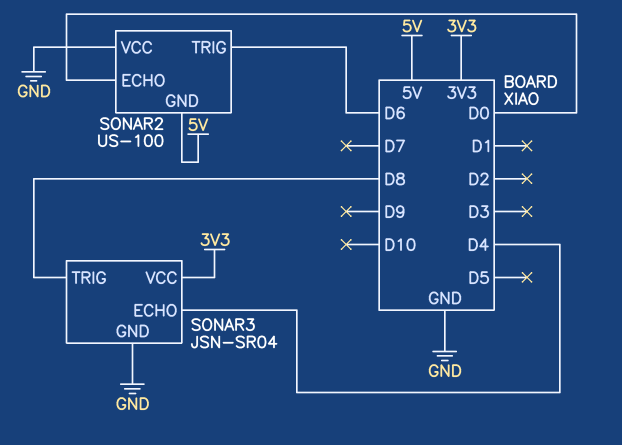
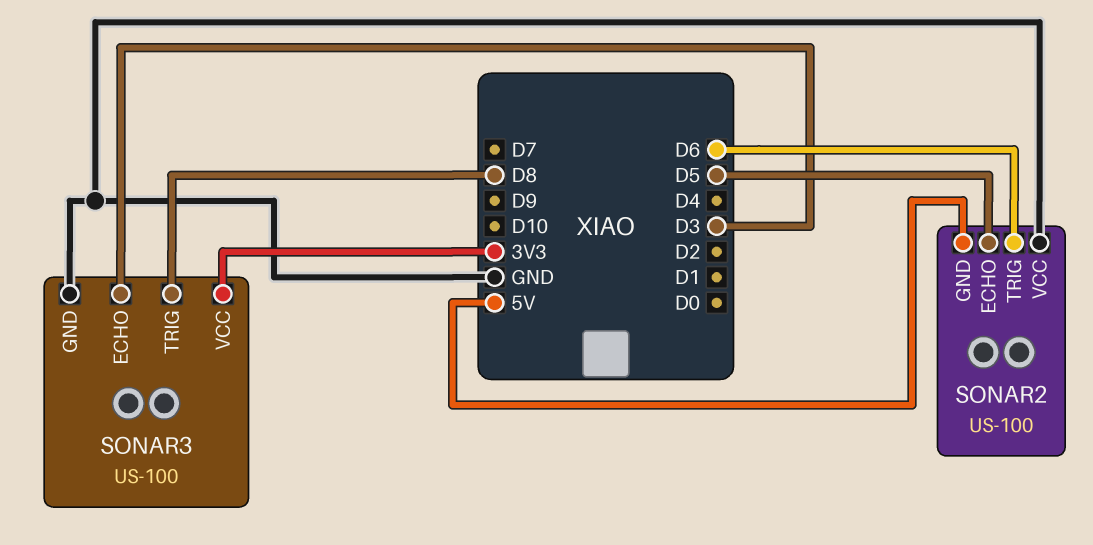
SONAR2 pin ECHO: D0 -> D5
SONAR3: JSN-SR04 -> US-100
SONAR3 pin ECHO: D4 -> D3

